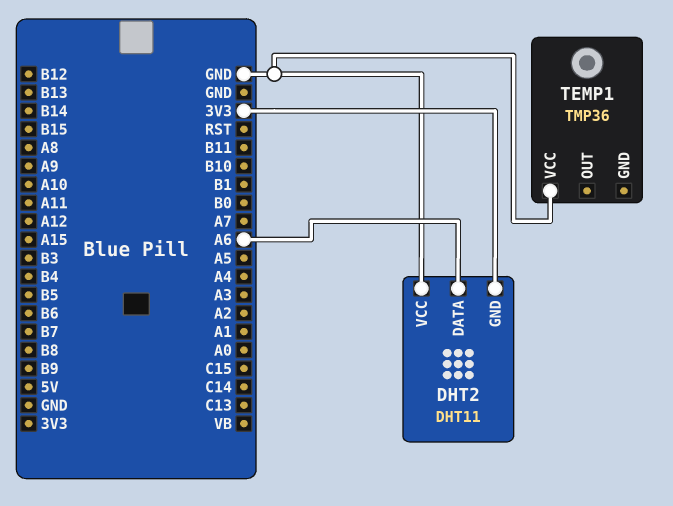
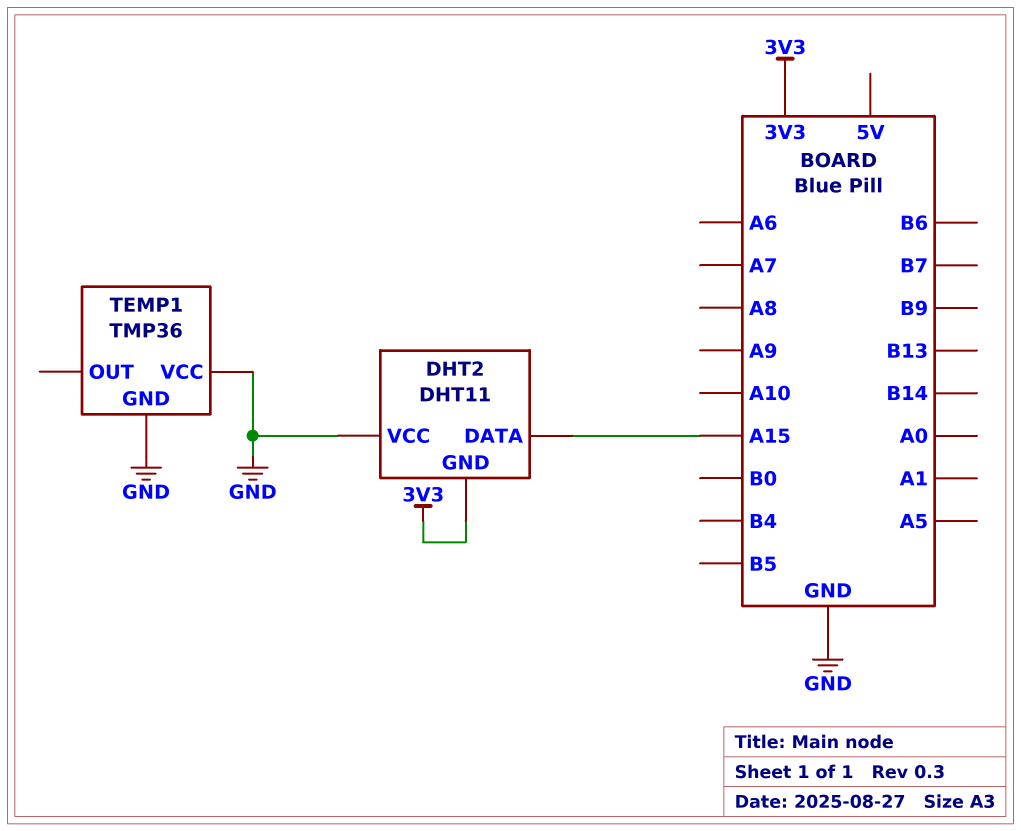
DHT2 pin DATA: A6 -> A15
TEMP1 pin GND: none -> GND

